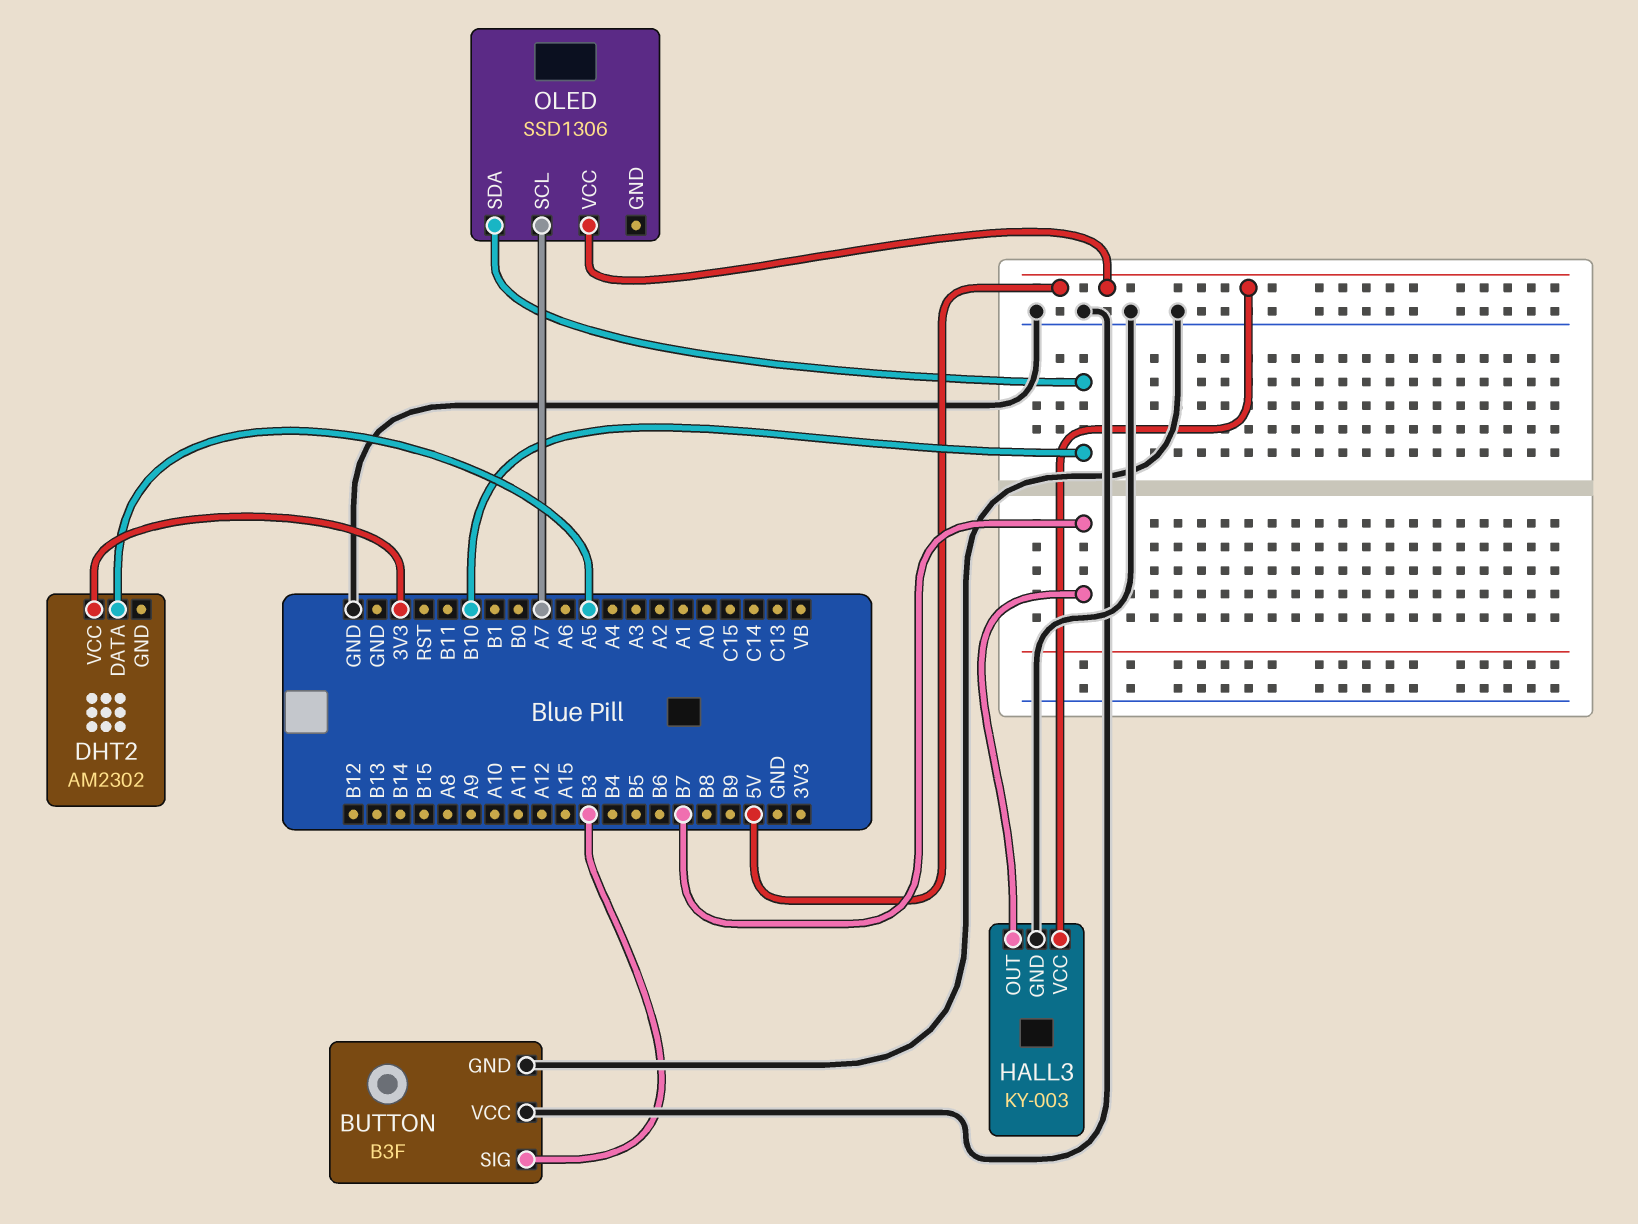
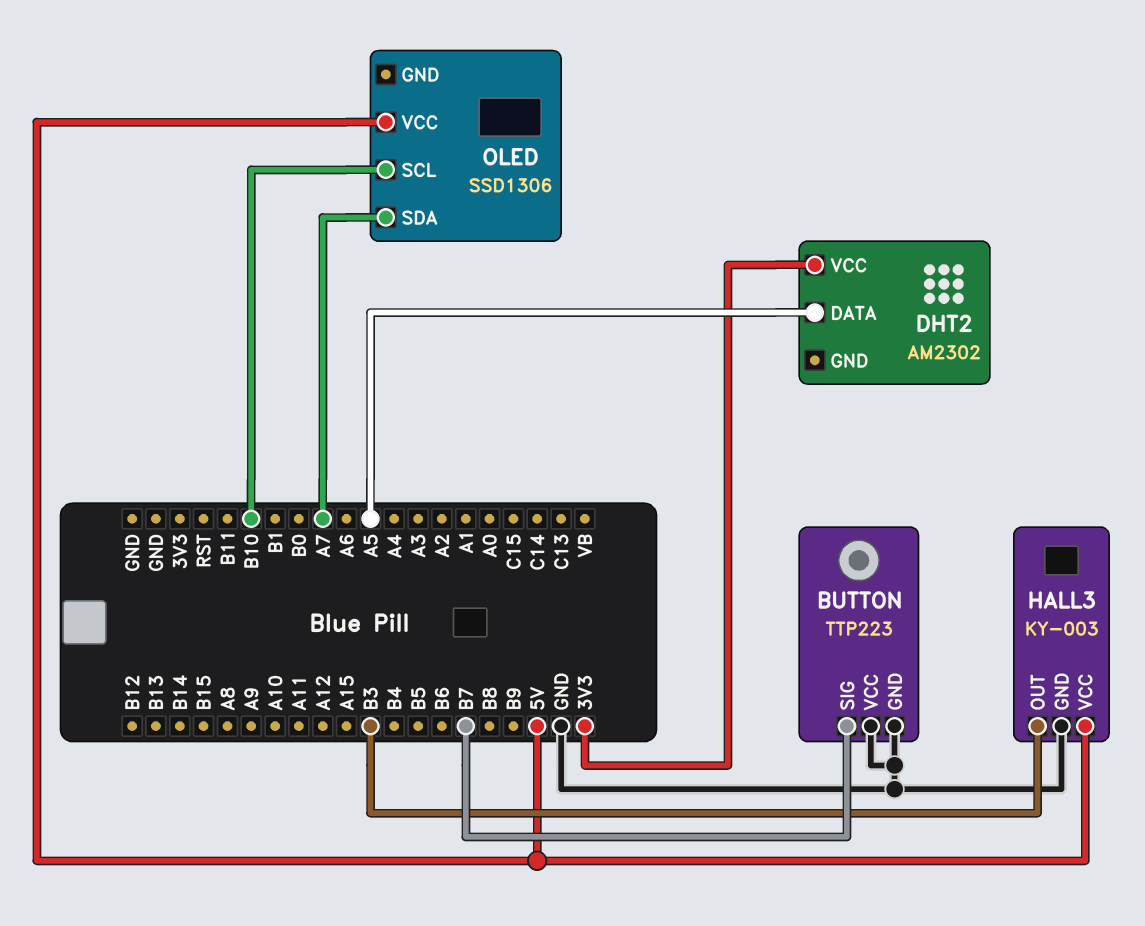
BUTTON: B3F -> TTP223
BUTTON pin SIG: B3 -> B7
HALL3 pin OUT: B7 -> B3
OLED pin SCL: A7 -> B10
OLED pin SDA: B10 -> A7

